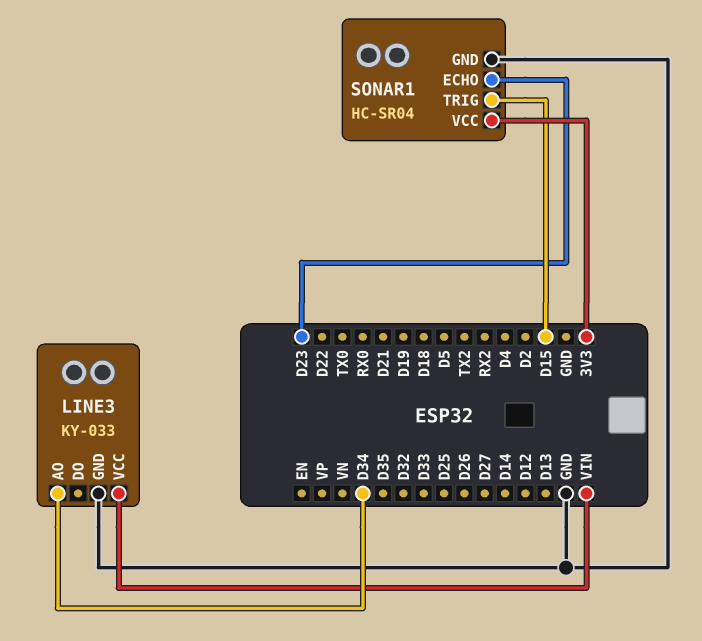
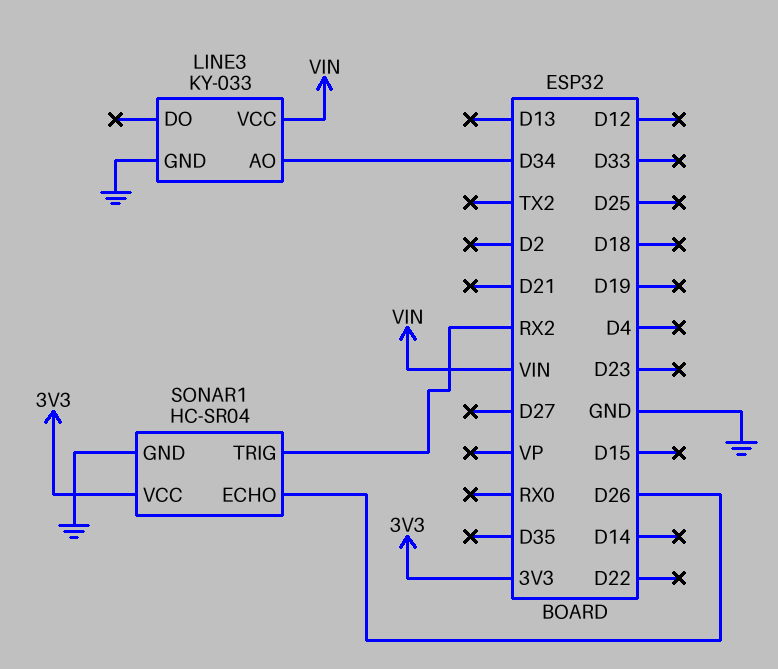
SONAR1 pin ECHO: D23 -> D26
SONAR1 pin TRIG: D15 -> RX2

